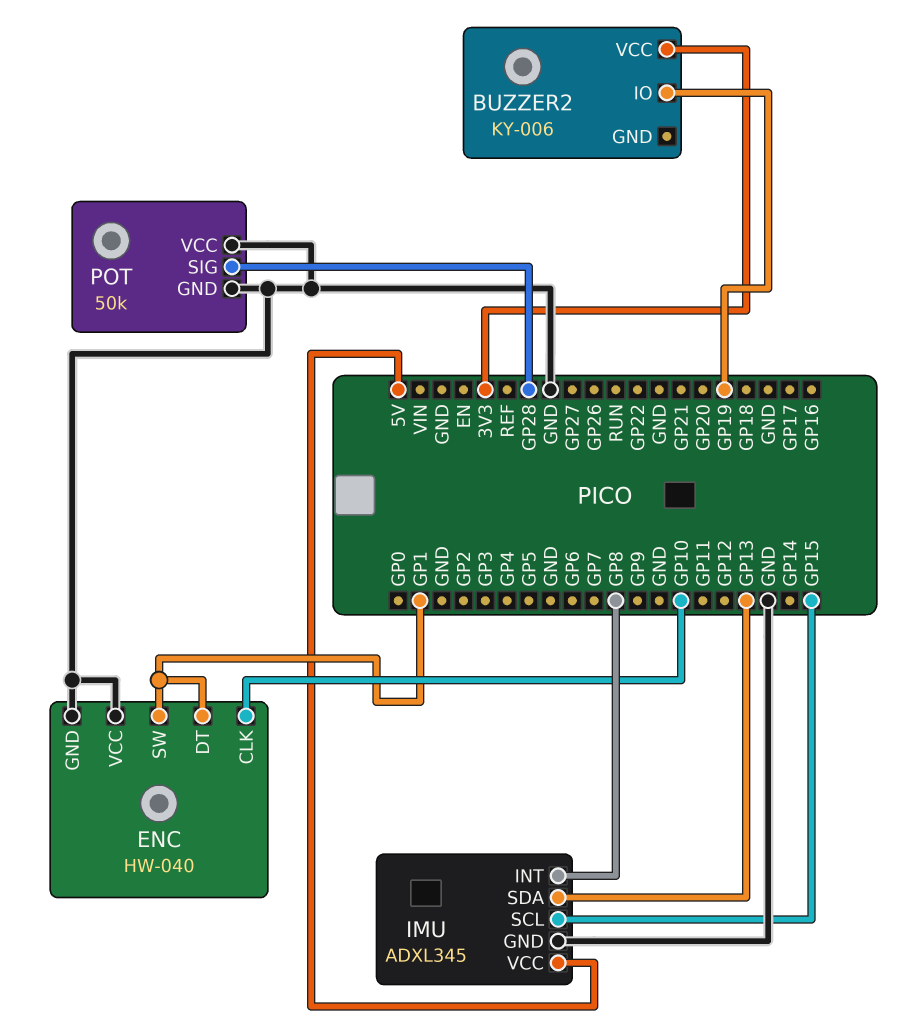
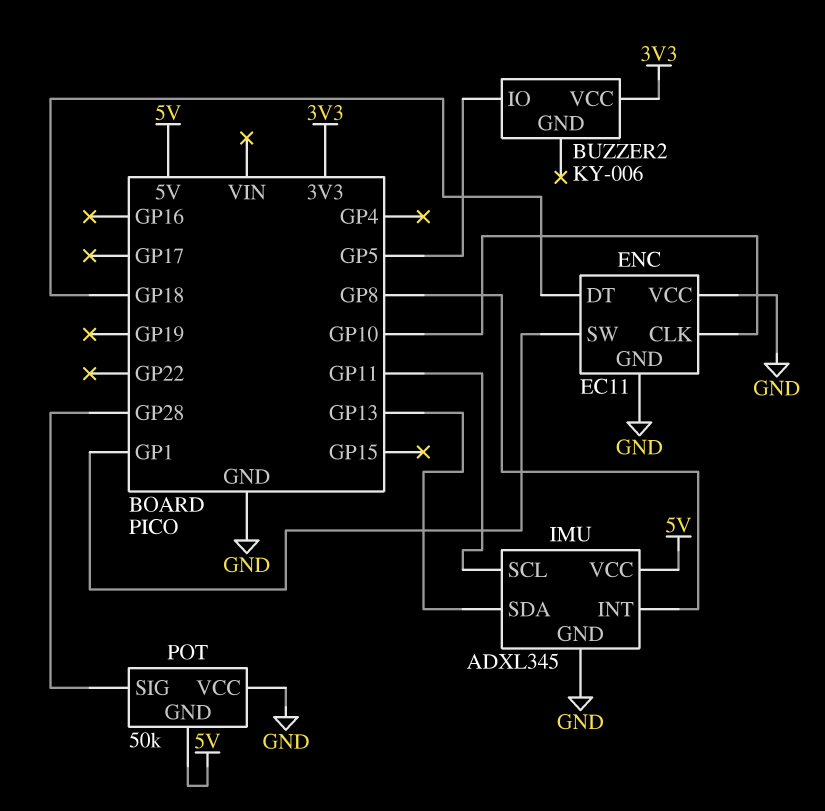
BUZZER2 pin IO: GP19 -> GP5
ENC: HW-040 -> EC11
ENC pin DT: GP1 -> GP18
IMU pin SCL: GP15 -> GP11
POT pin GND: GND -> 5V

